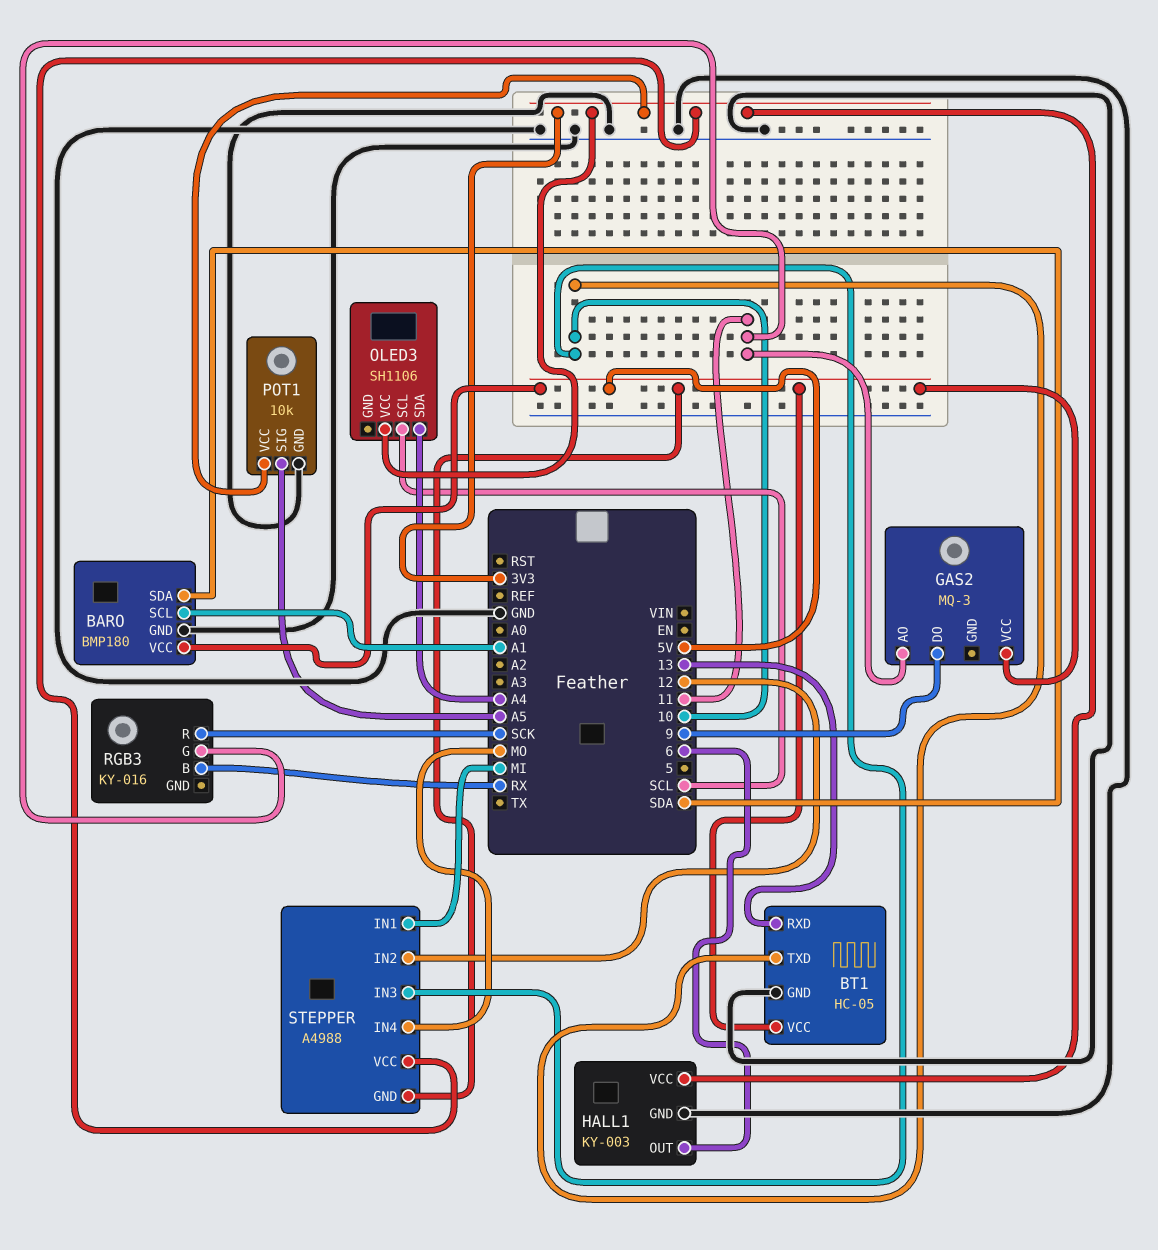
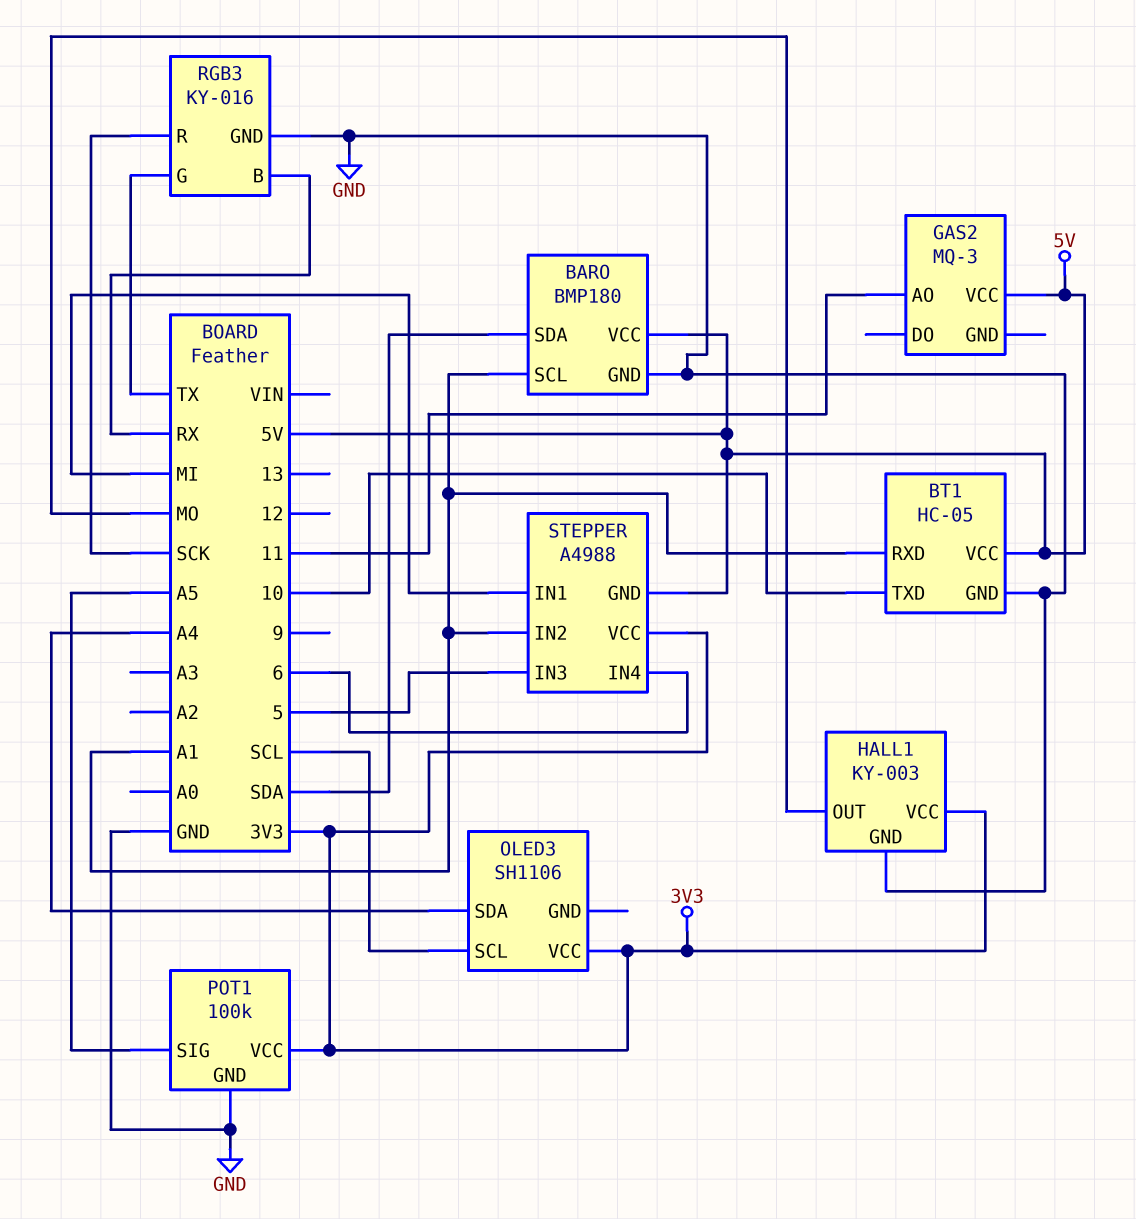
BT1 pin RXD: 13 -> A1
GAS2 pin DO: 9 -> none
HALL1 pin OUT: 6 -> MO
POT1: 10k -> 100k
RGB3 pin G: 11 -> TX
RGB3 pin GND: none -> GND
STEPPER pin IN2: 12 -> A1
STEPPER pin IN3: 10 -> 5
STEPPER pin IN4: MO -> 6

